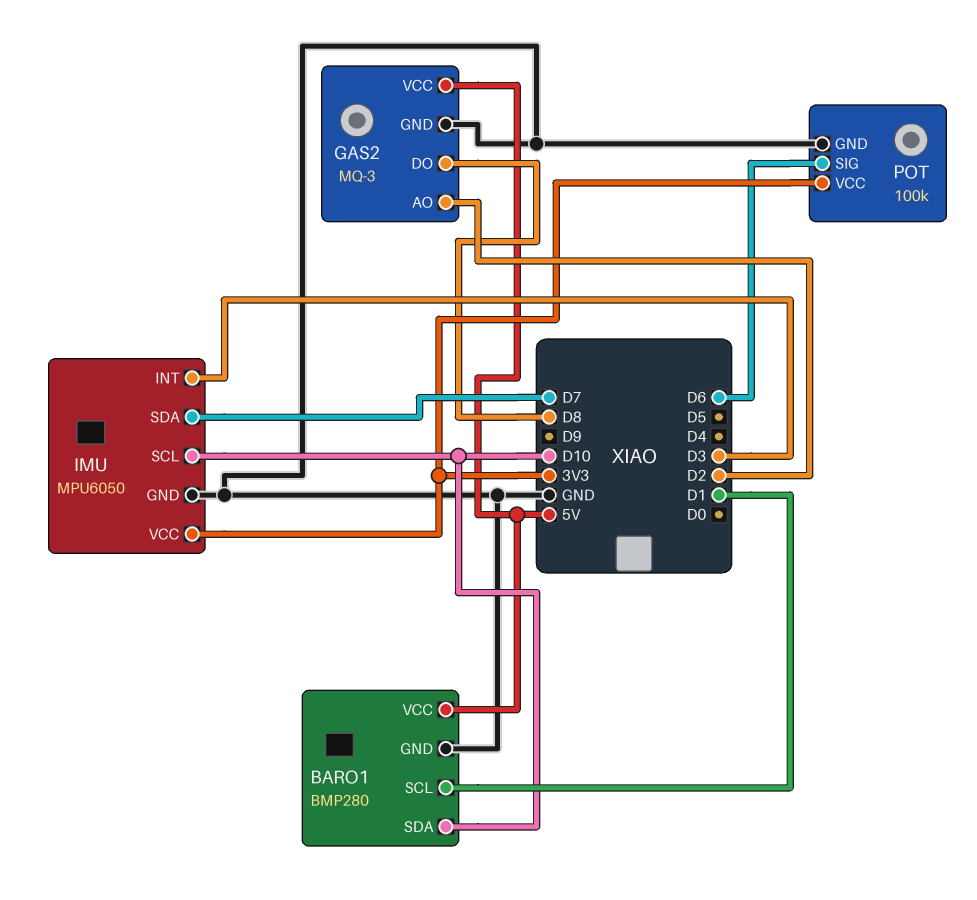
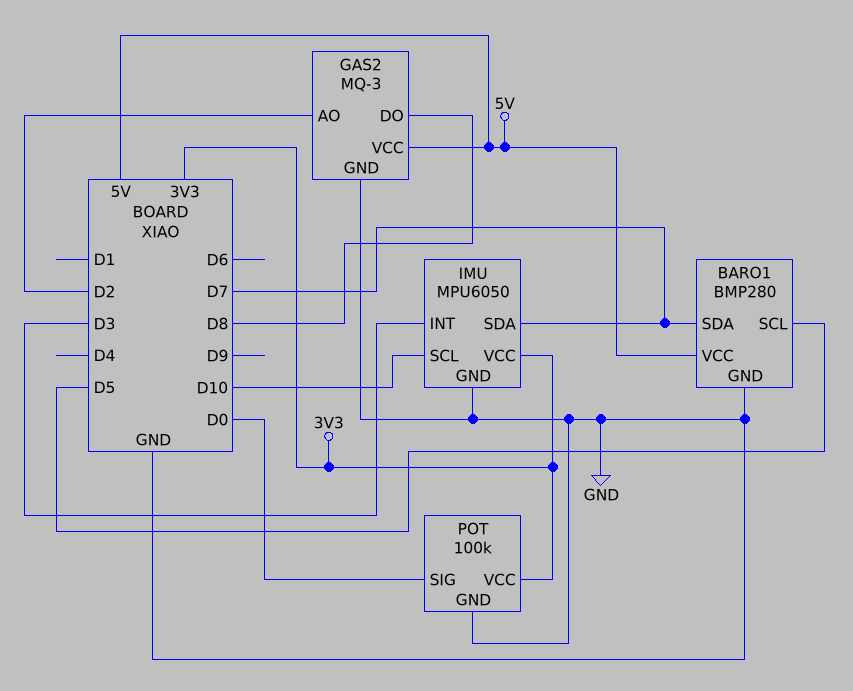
BARO1 pin SCL: D1 -> D5
BARO1 pin SDA: D10 -> D7
POT pin SIG: D6 -> D0

